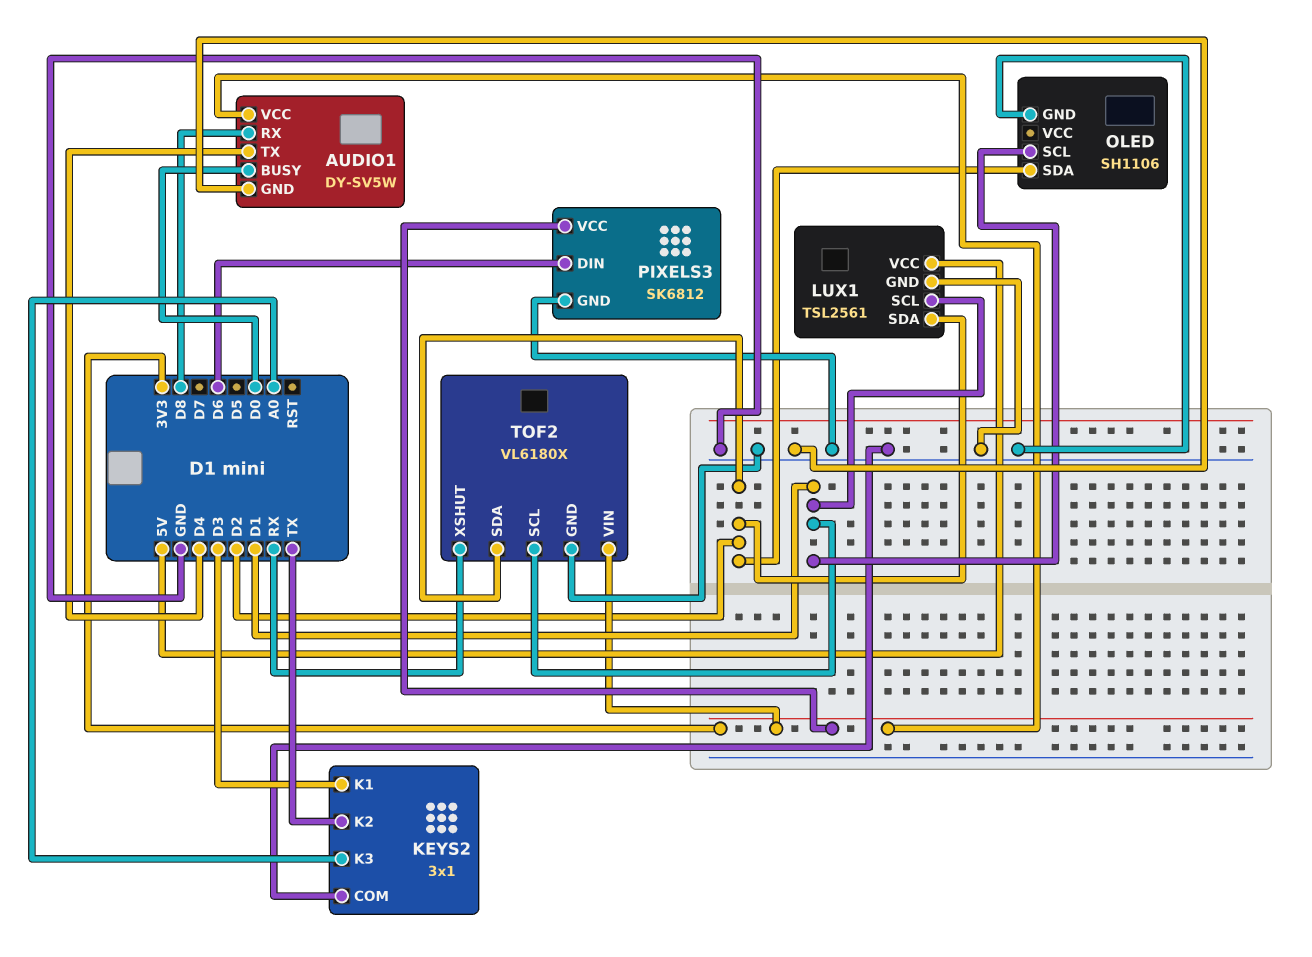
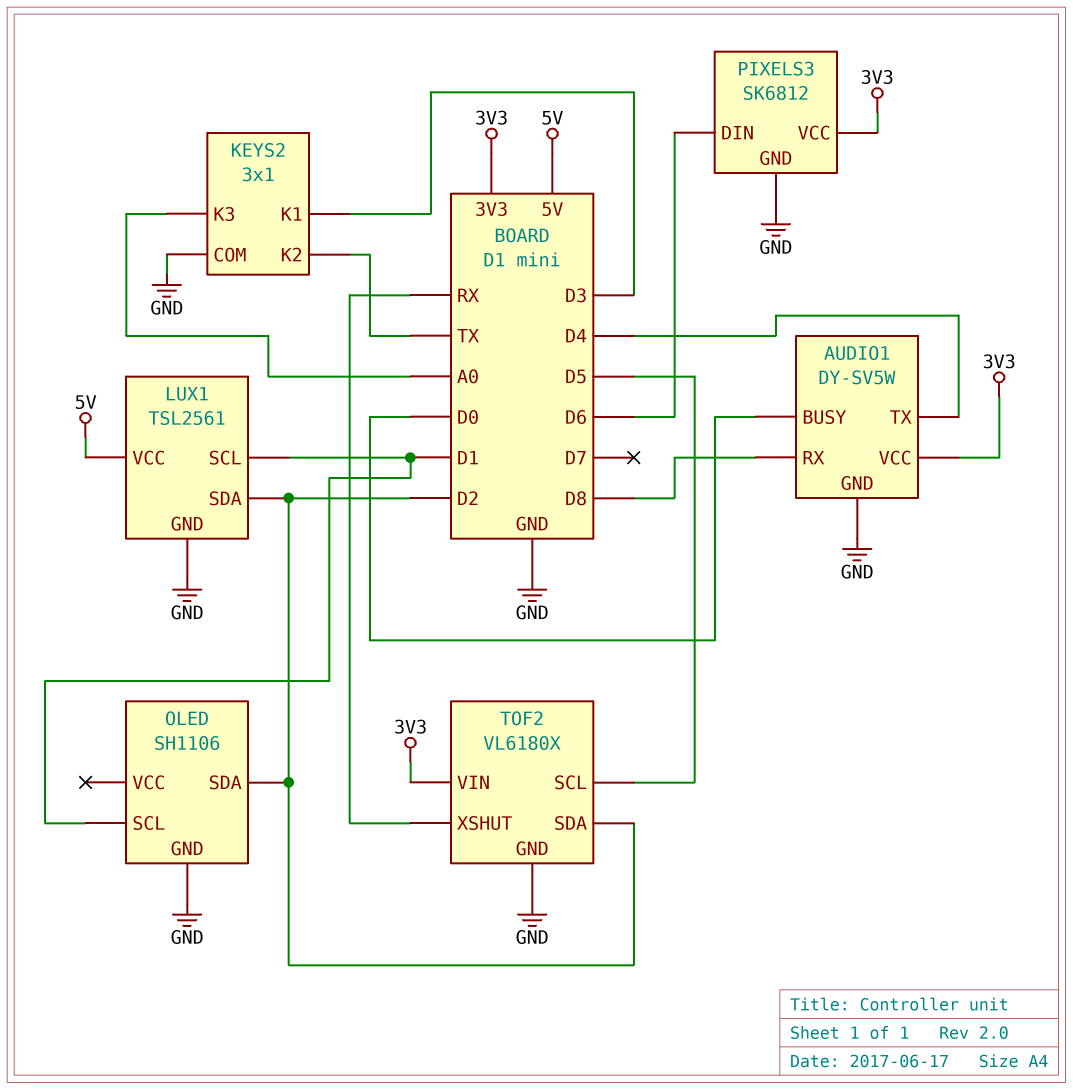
TOF2 pin SCL: D1 -> D5

